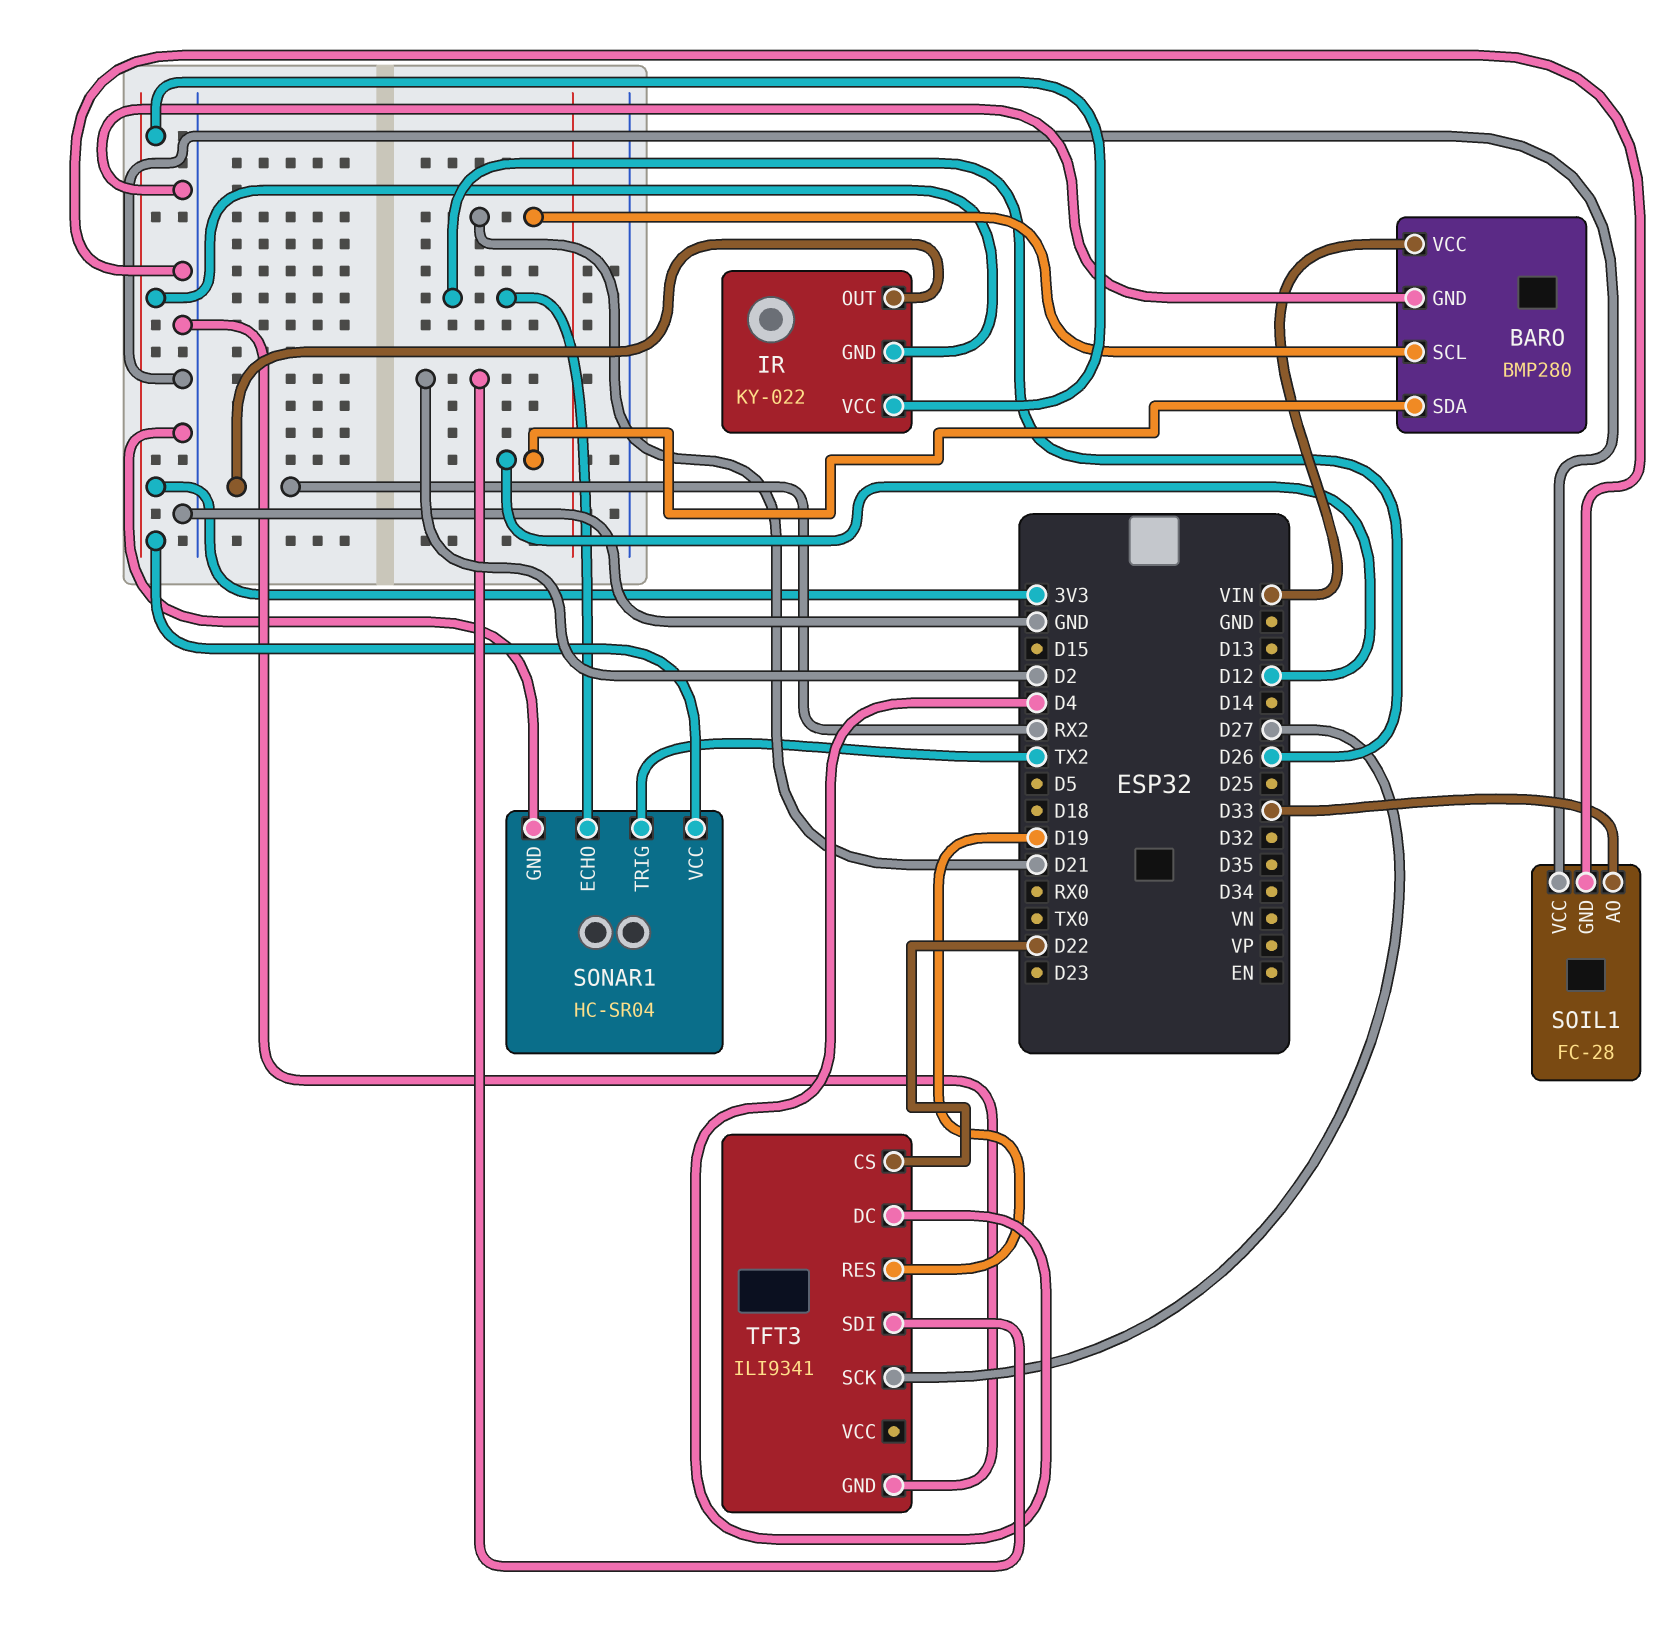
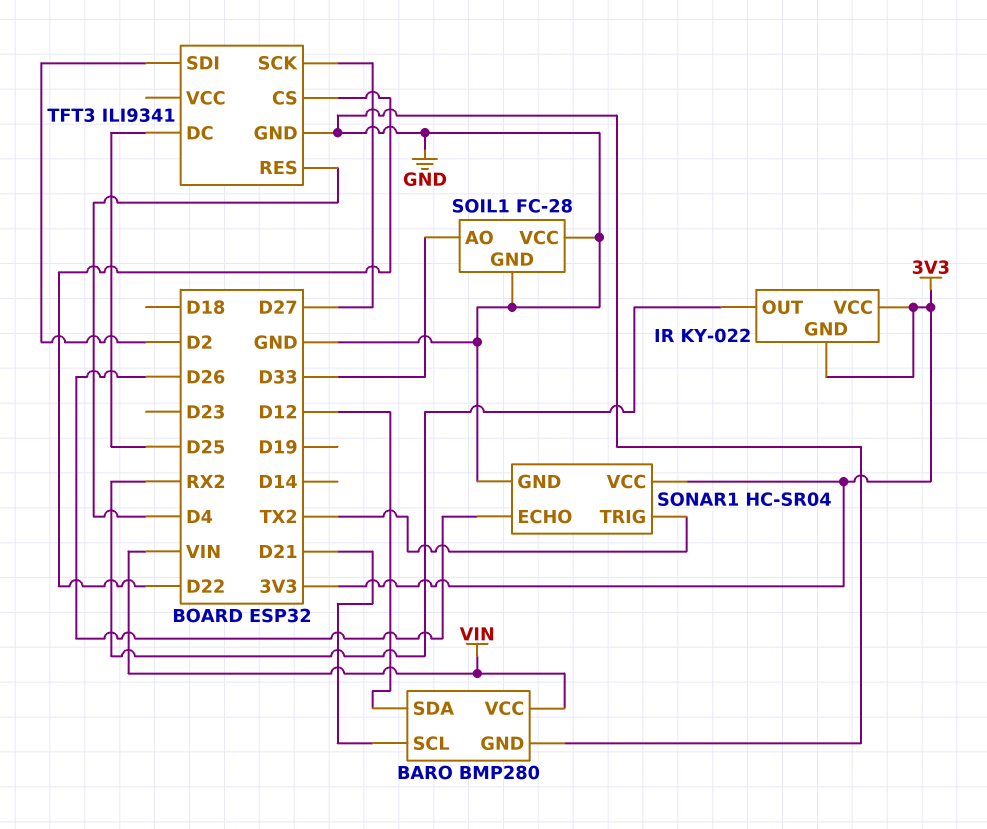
TFT3 pin DC: D4 -> D25
TFT3 pin RES: D19 -> D4

